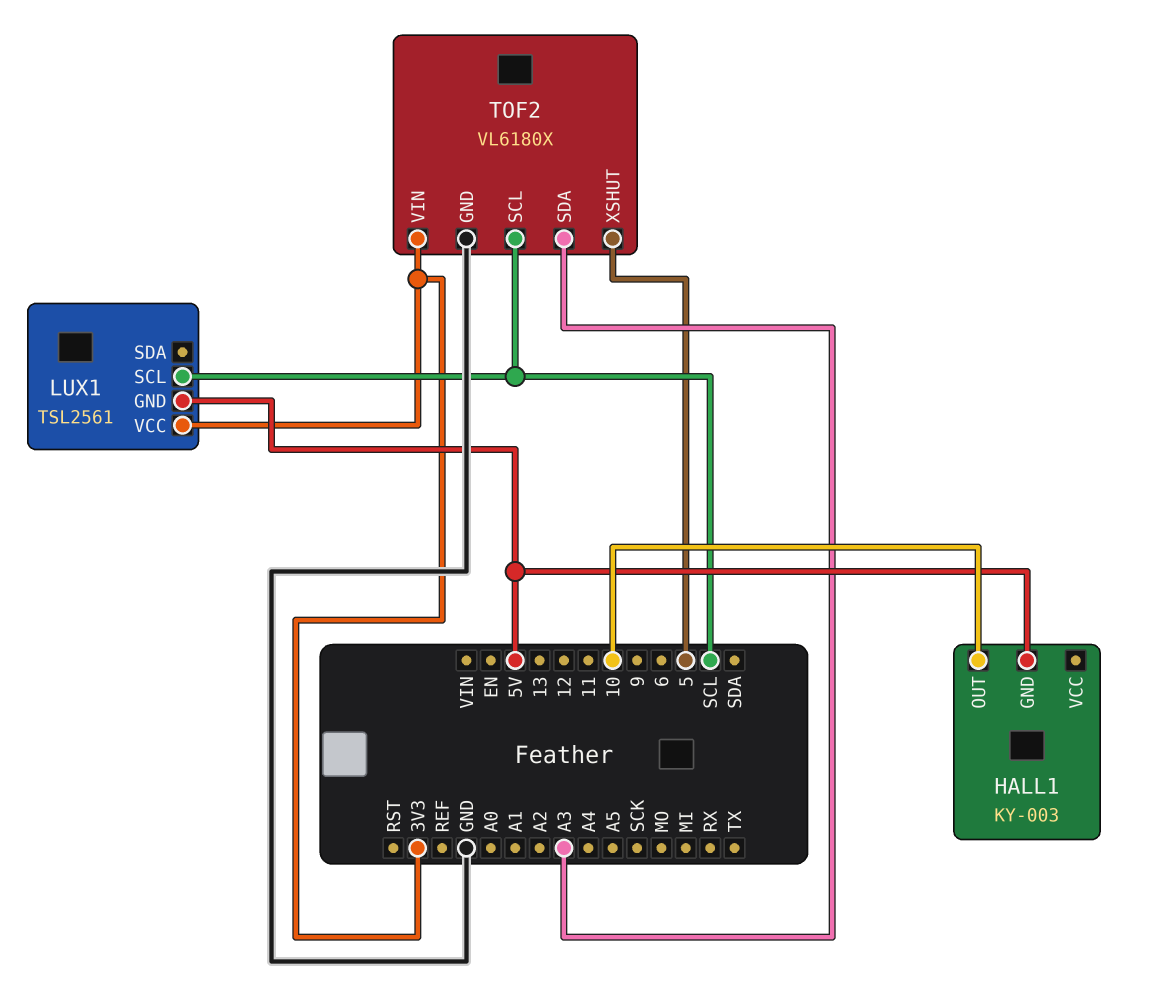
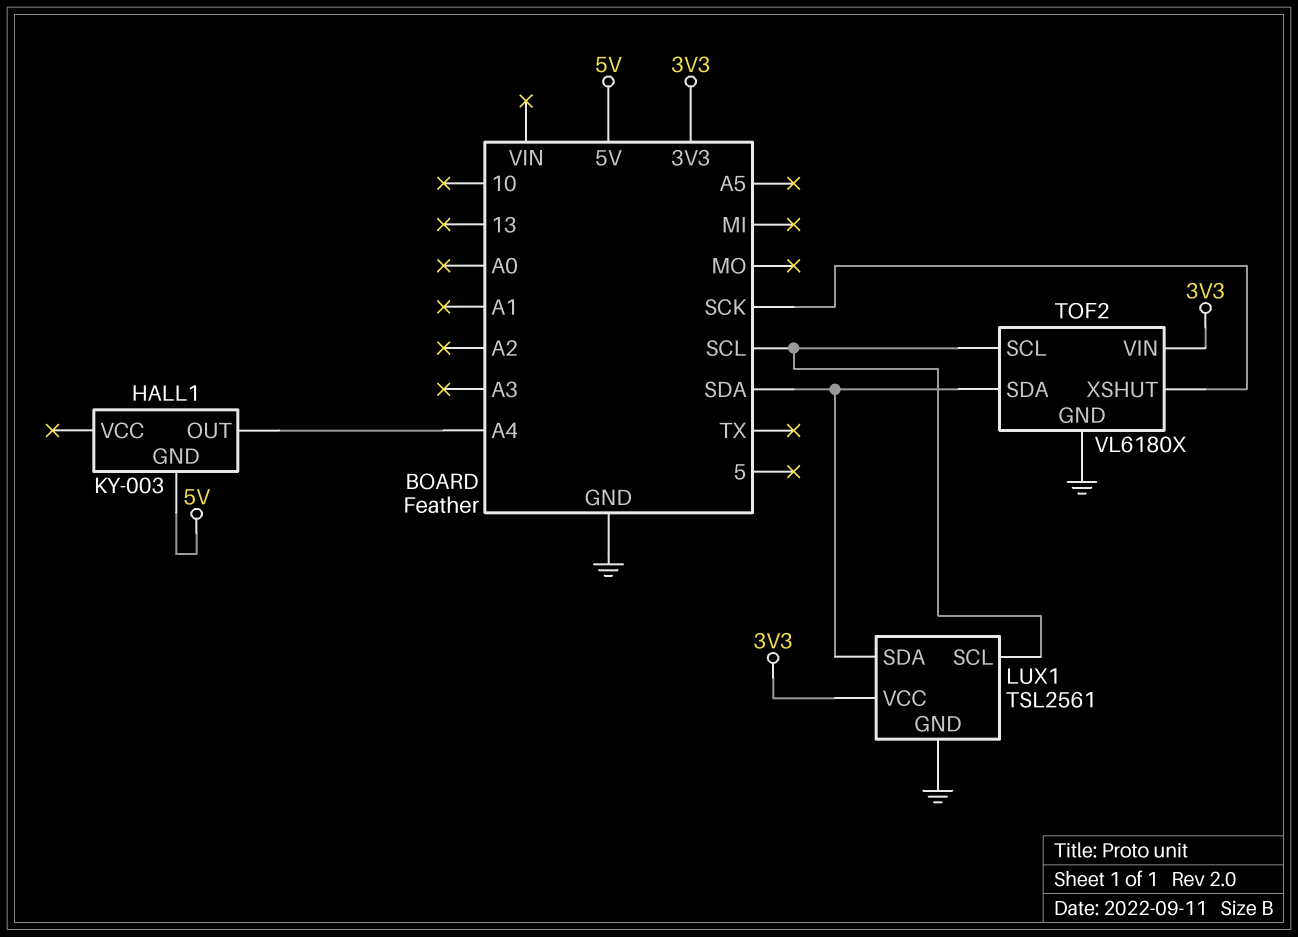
HALL1 pin OUT: 10 -> A4
LUX1 pin GND: 5V -> GND
LUX1 pin SDA: none -> SDA
TOF2 pin SDA: A3 -> SDA
TOF2 pin XSHUT: 5 -> SCK

